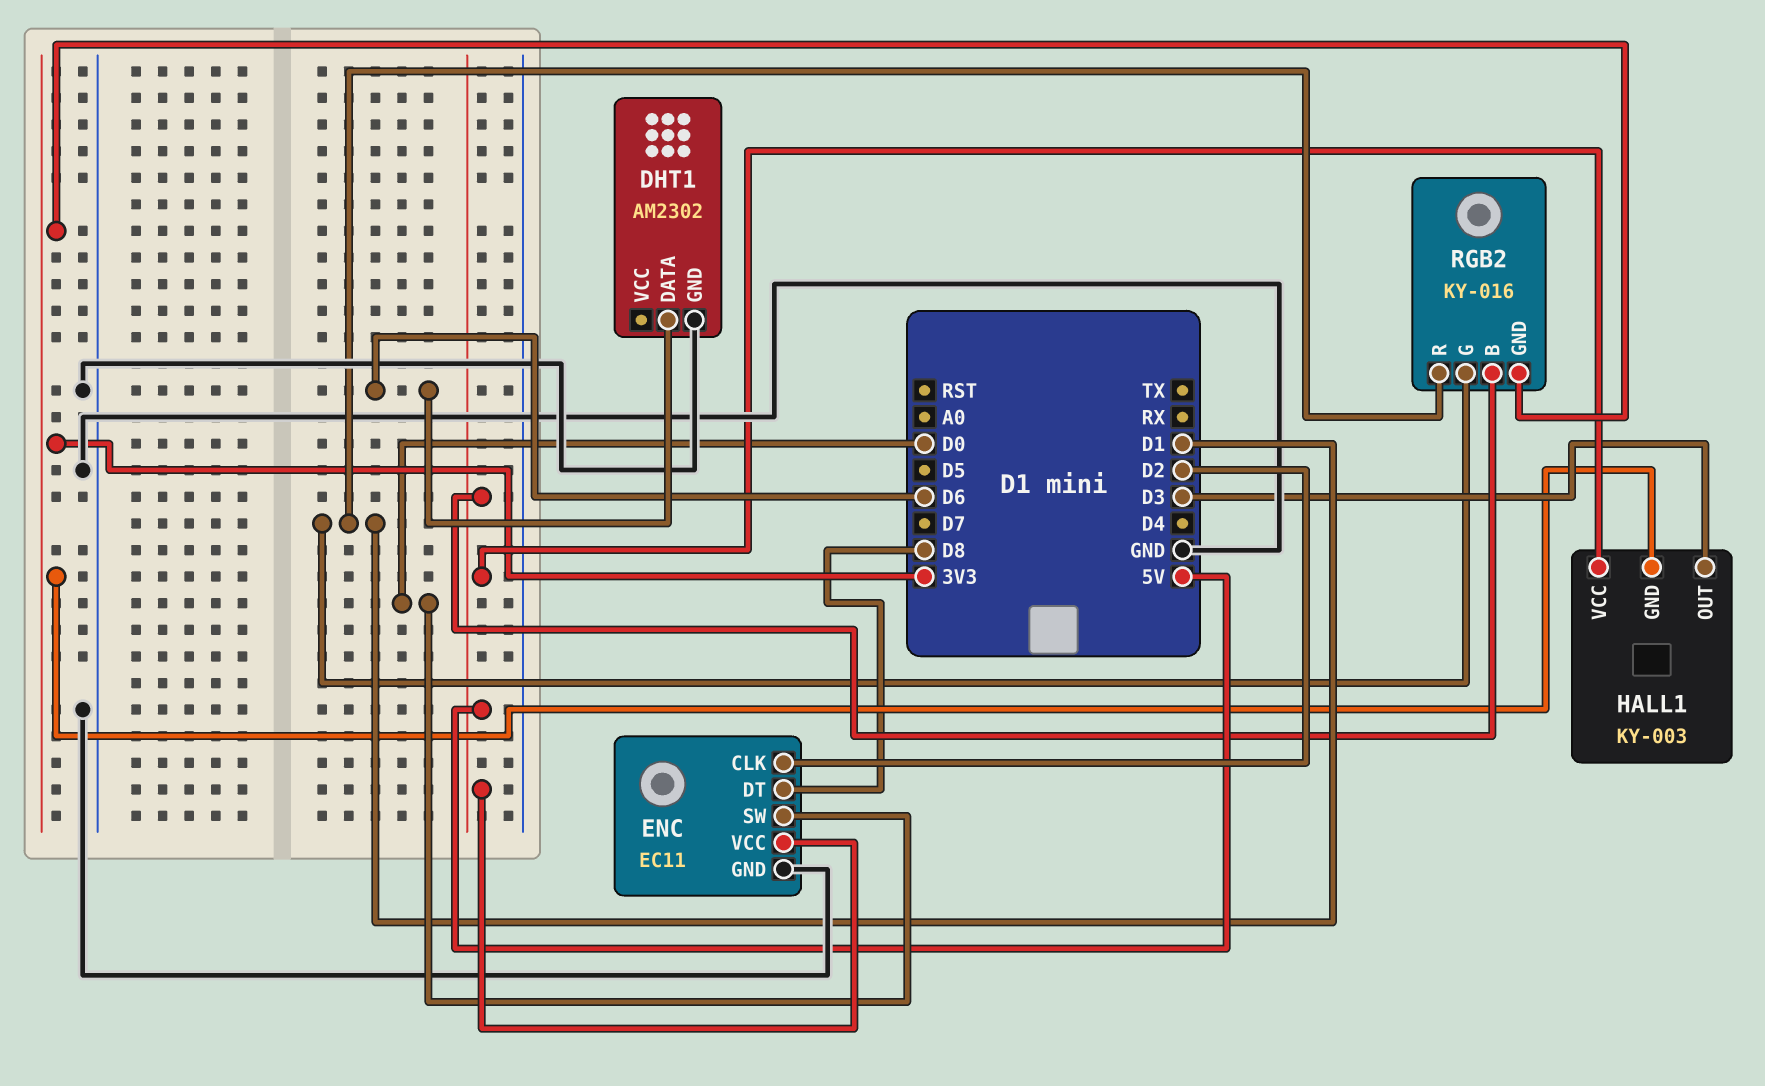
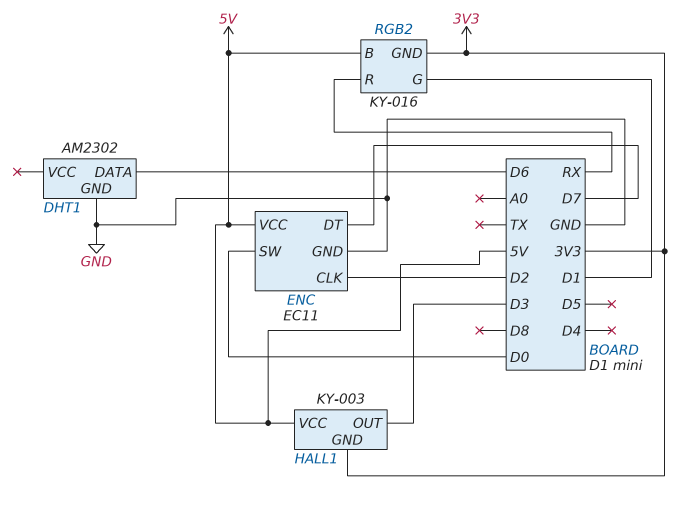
ENC pin DT: D8 -> D7
RGB2 pin R: D1 -> RX

